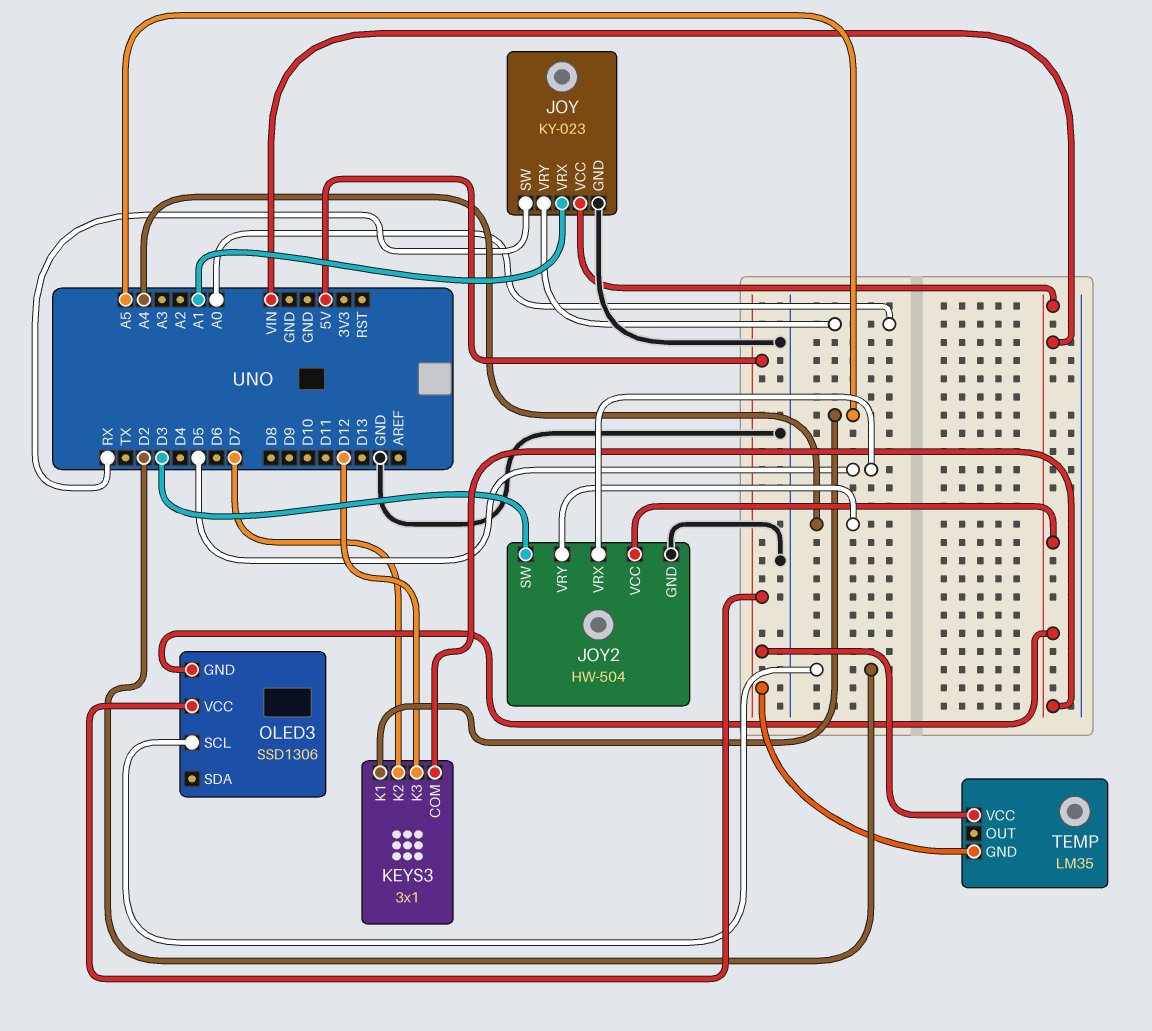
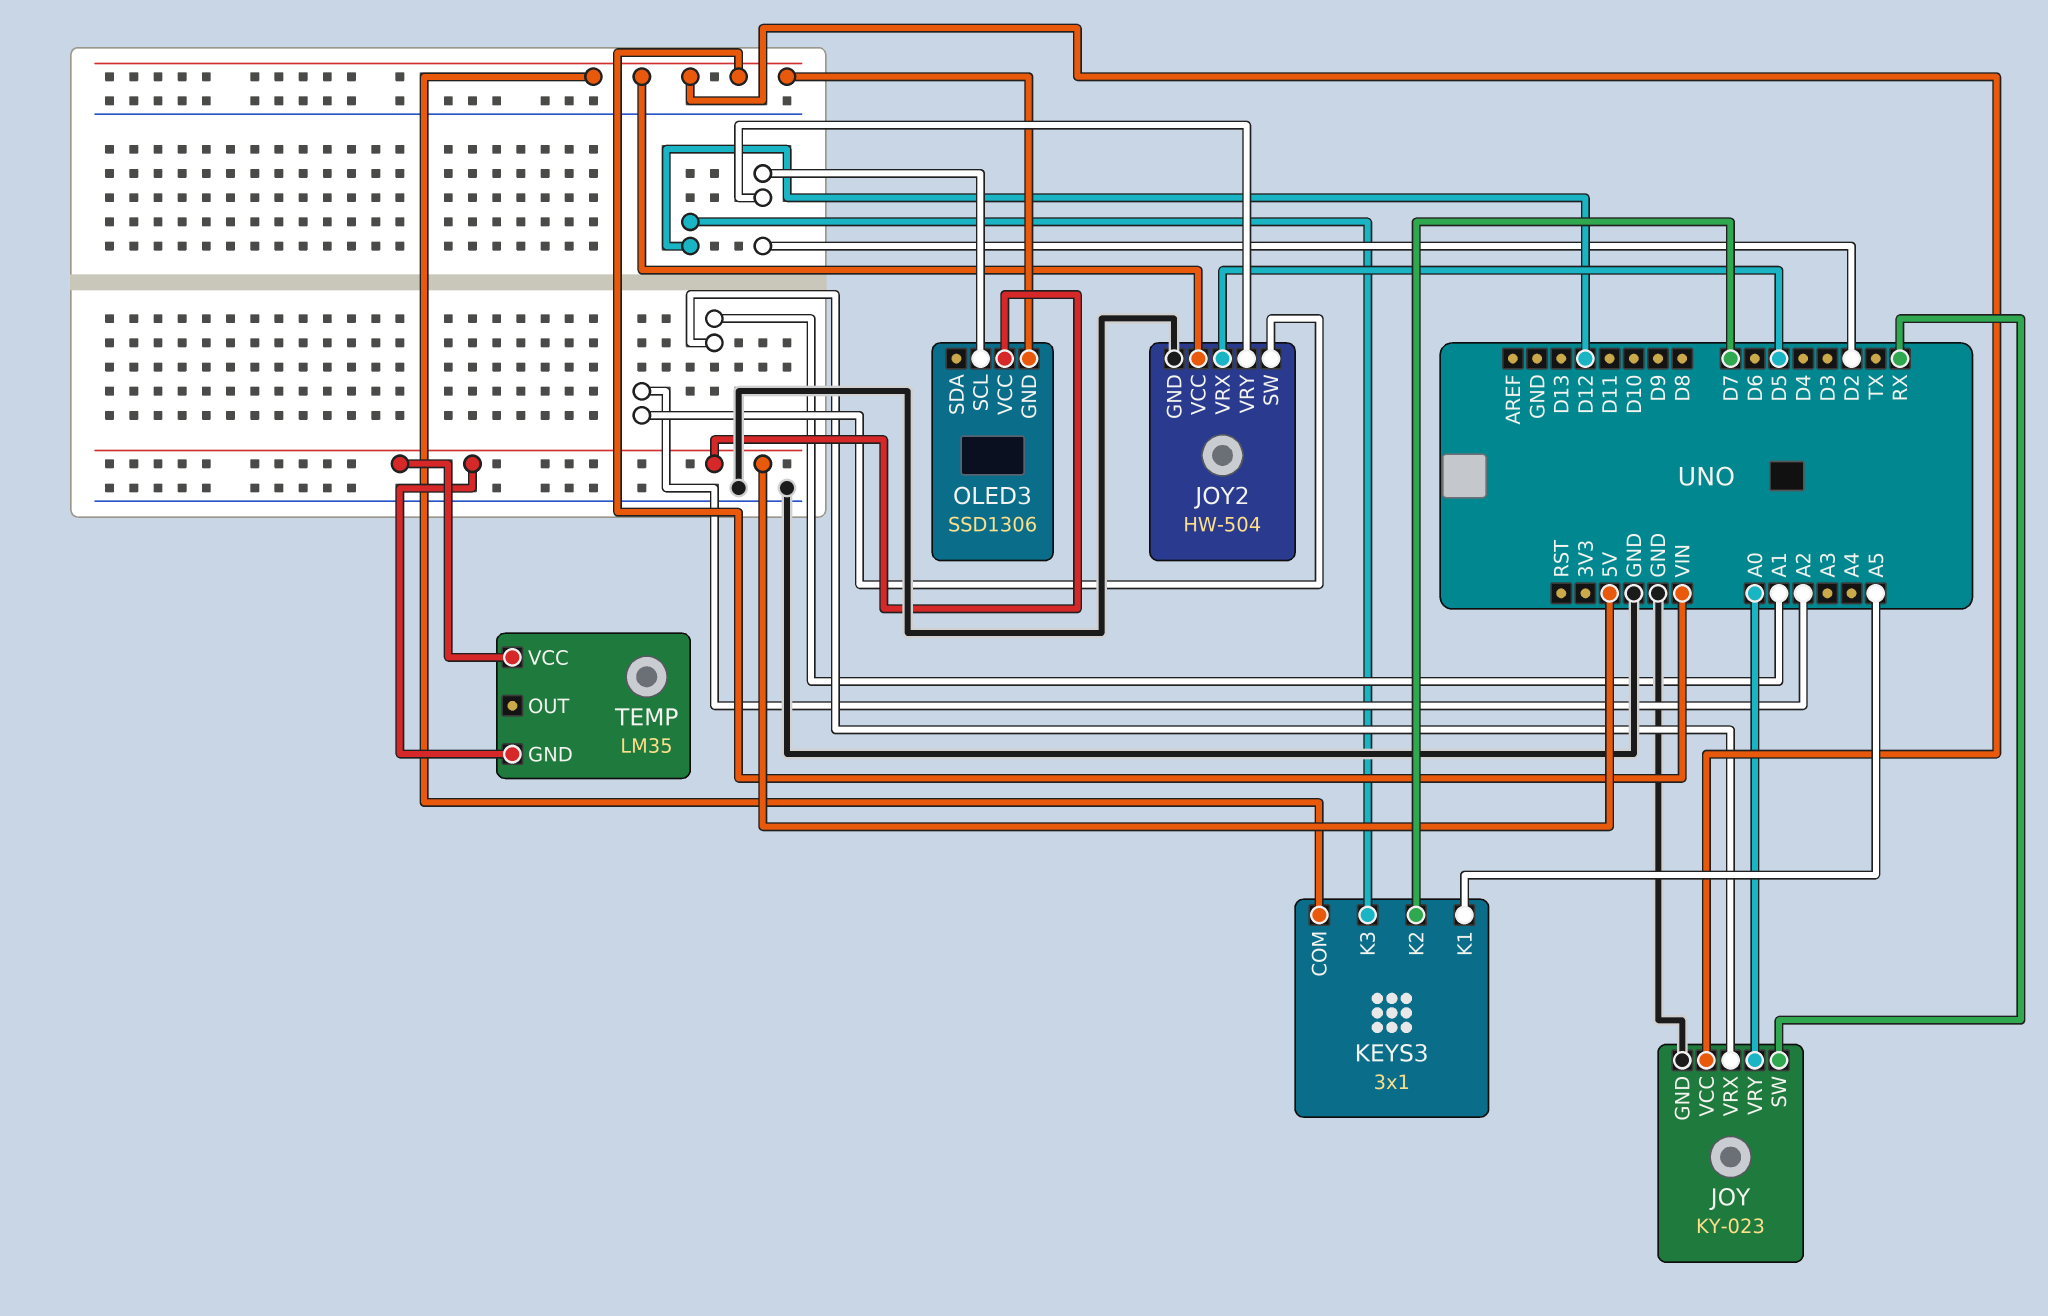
JOY2 pin SW: D3 -> A2
JOY2 pin VRY: A4 -> D2

